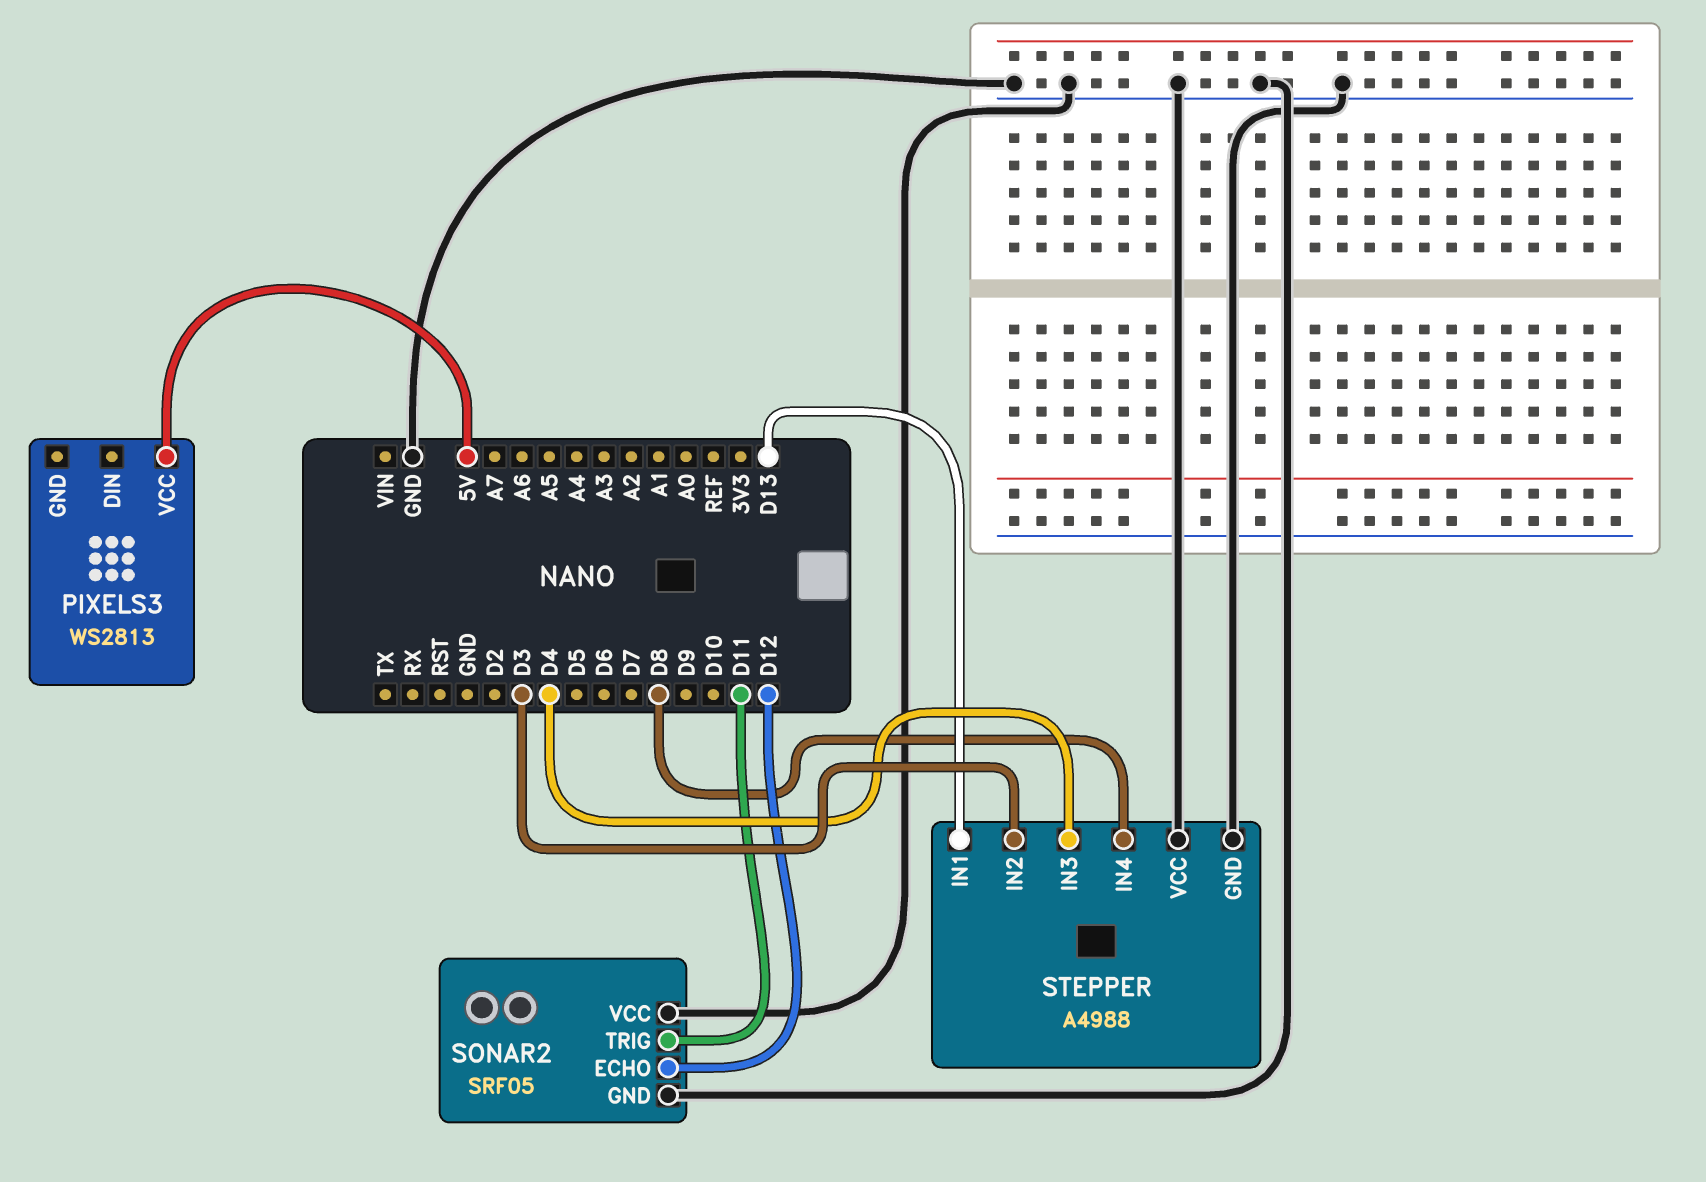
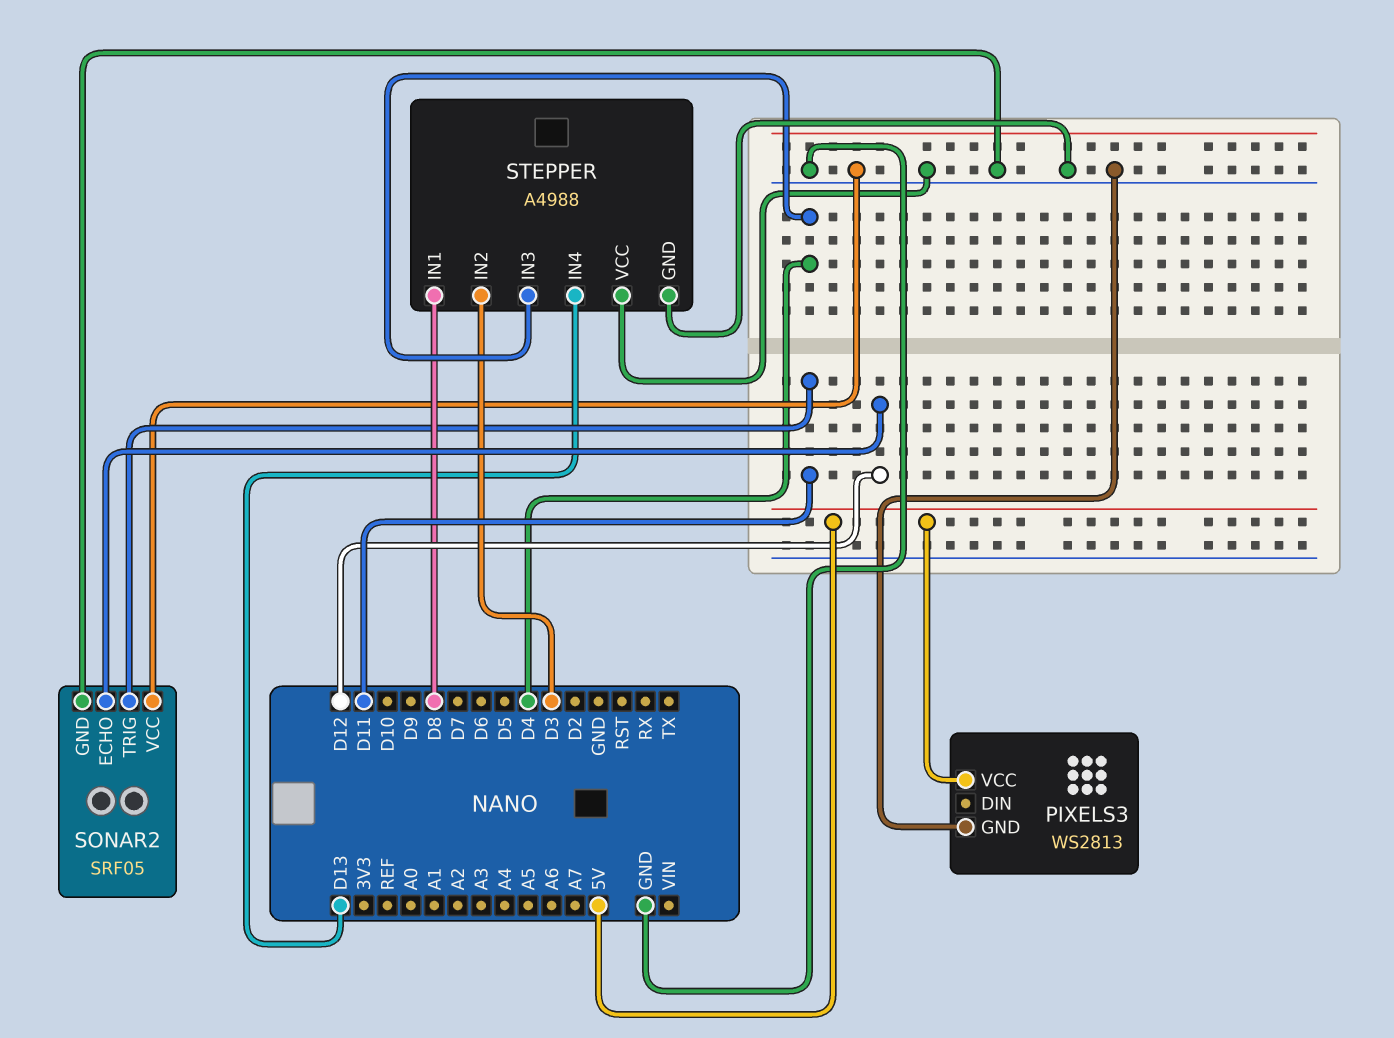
PIXELS3 pin GND: none -> GND
STEPPER pin IN1: D13 -> D8
STEPPER pin IN4: D8 -> D13

